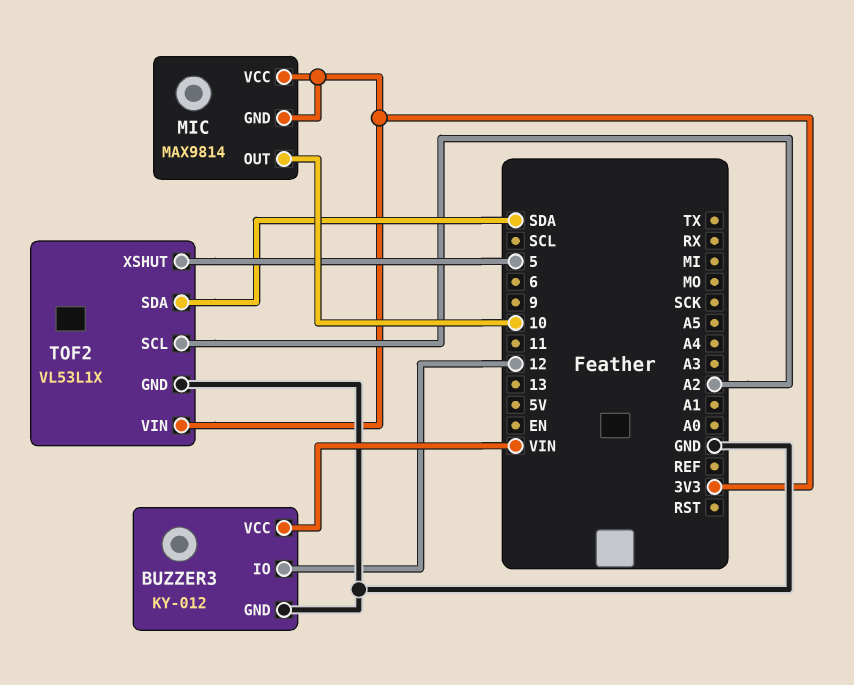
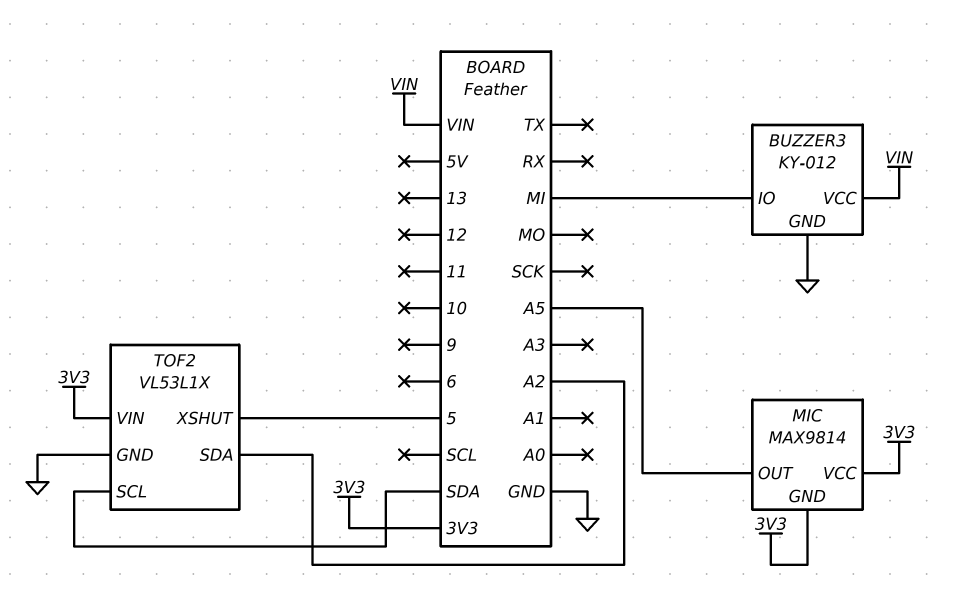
BUZZER3 pin IO: 12 -> MI
MIC pin OUT: 10 -> A5
TOF2 pin SCL: A2 -> SDA
TOF2 pin SDA: SDA -> A2

